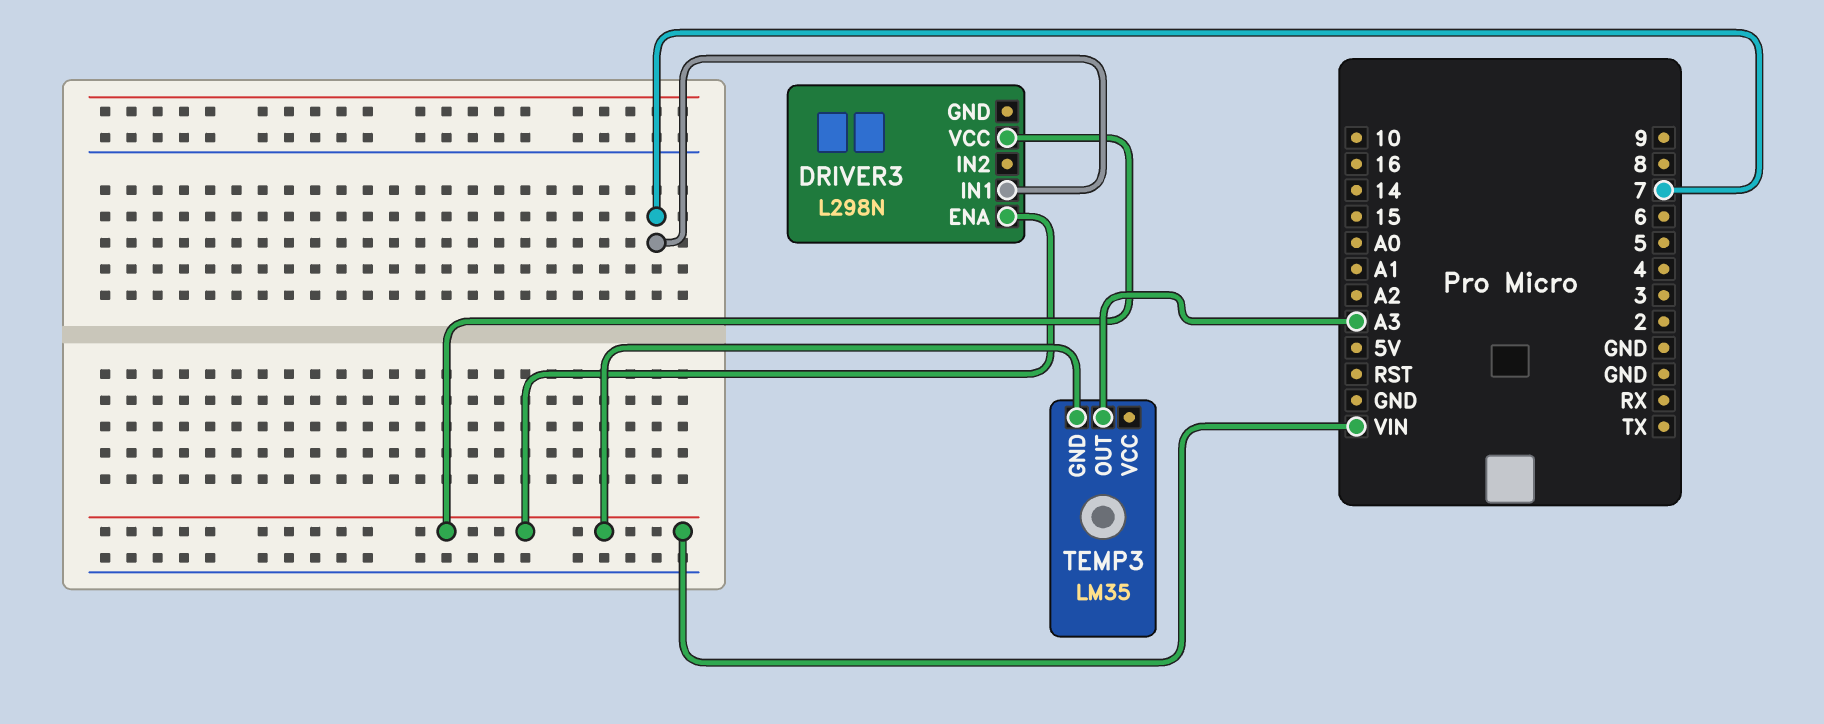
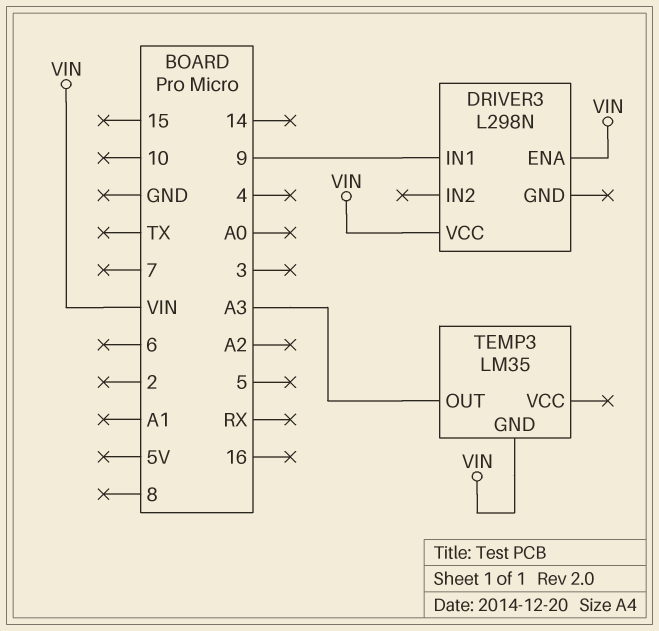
DRIVER3 pin IN1: 7 -> 9

